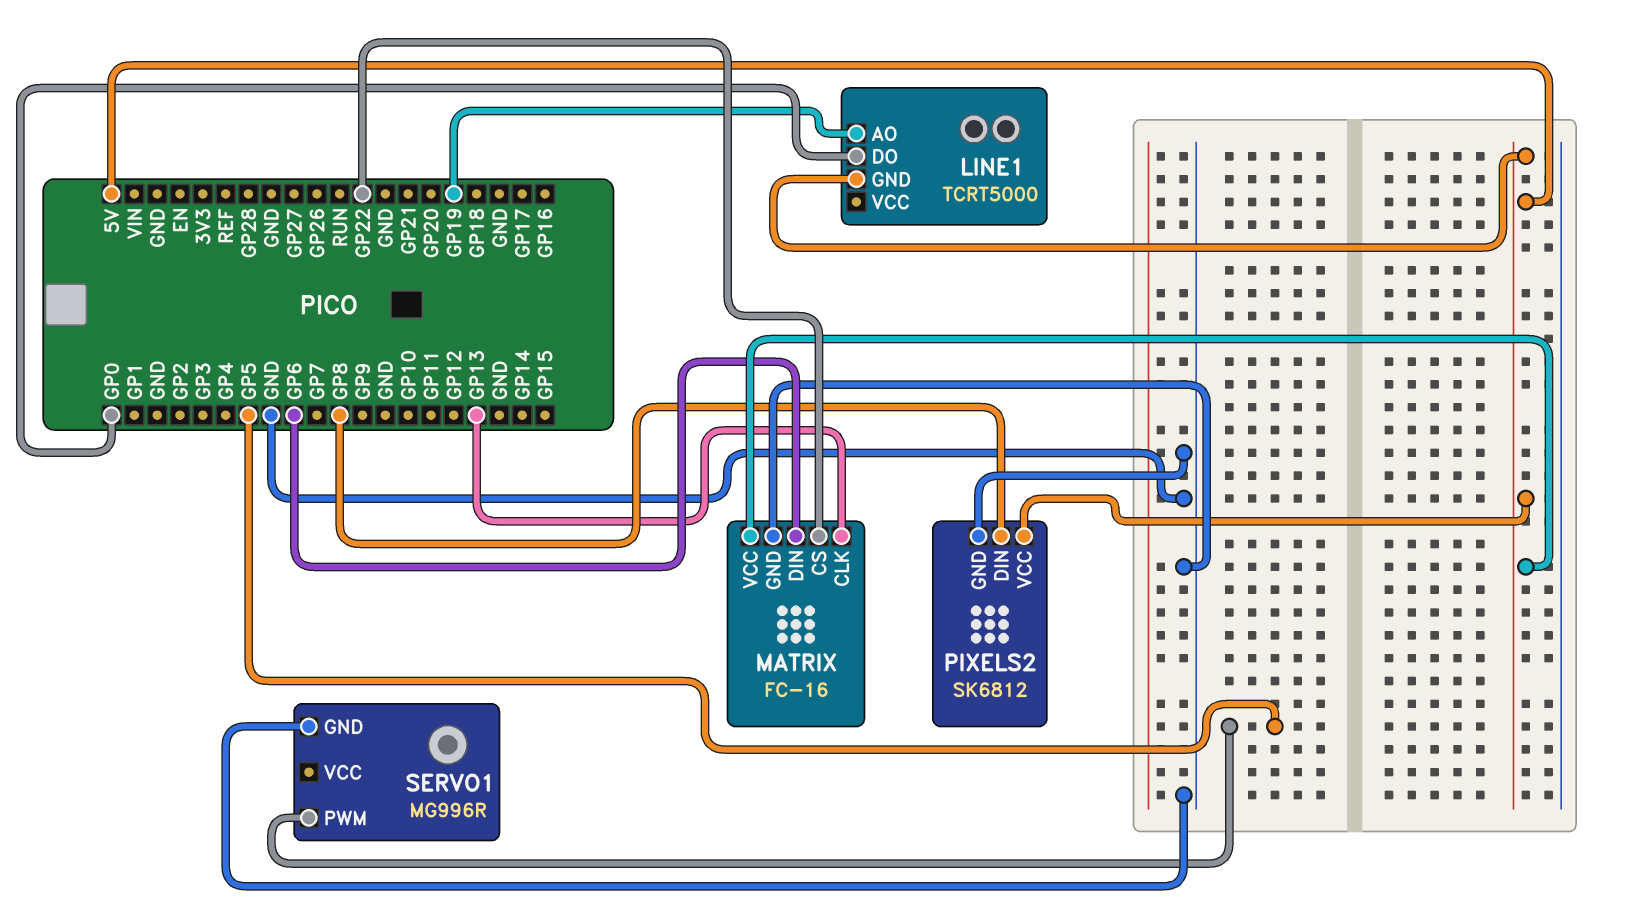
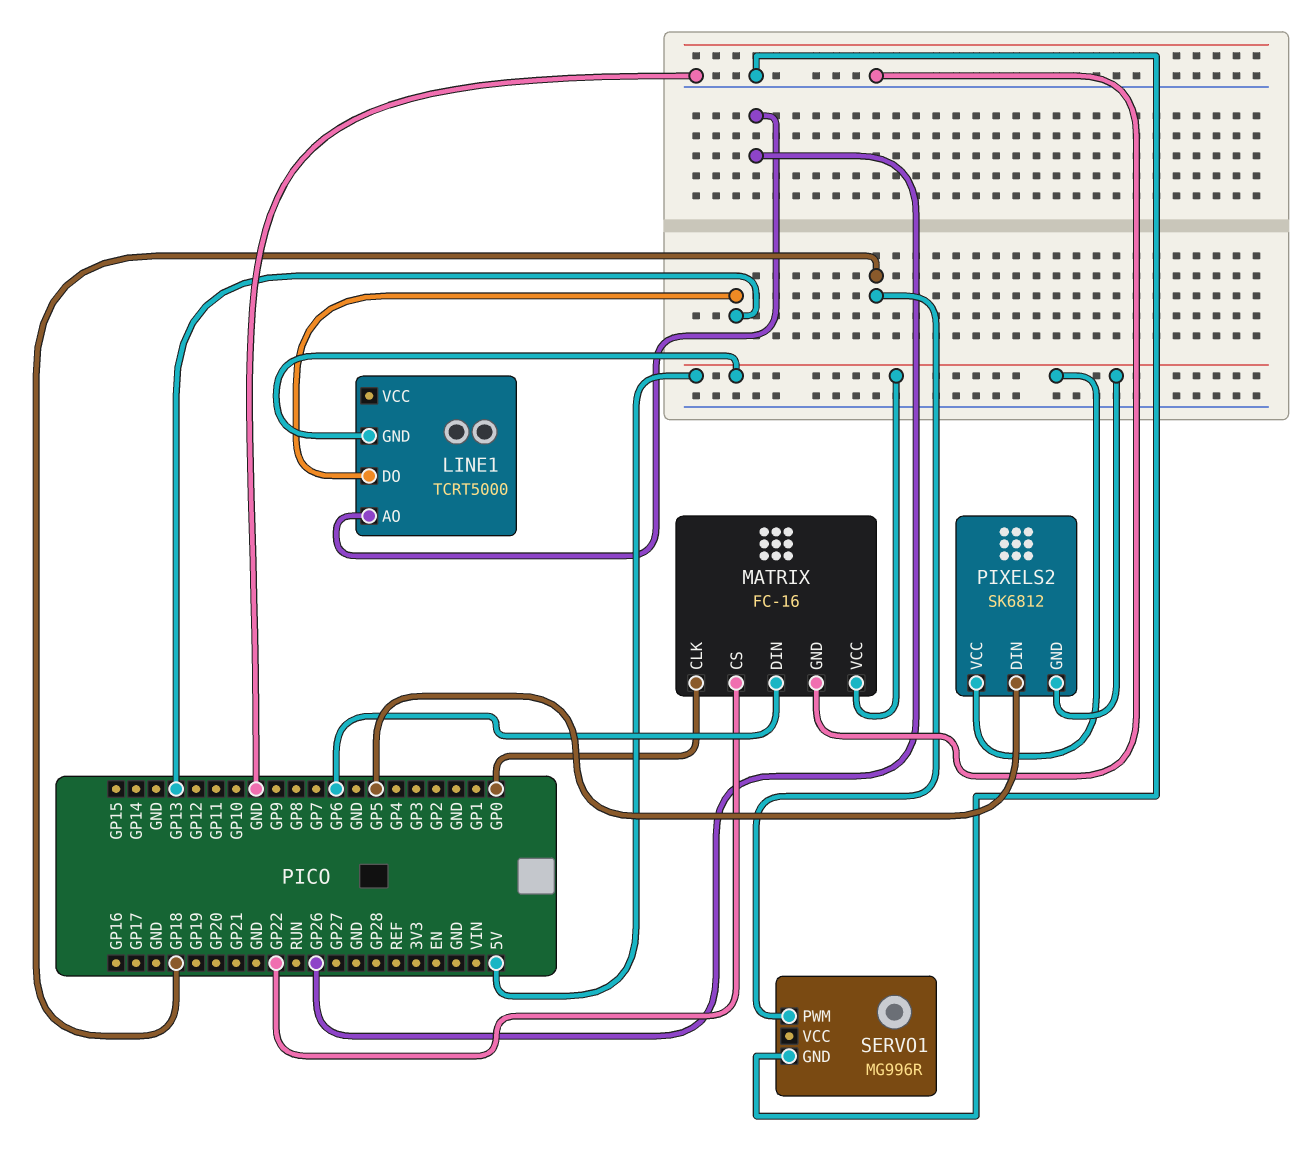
LINE1 pin AO: GP19 -> GP26
LINE1 pin DO: GP0 -> GP13
MATRIX pin CLK: GP13 -> GP0
PIXELS2 pin DIN: GP8 -> GP5
PIXELS2 pin GND: GND -> 5V
SERVO1 pin PWM: GP5 -> GP18

